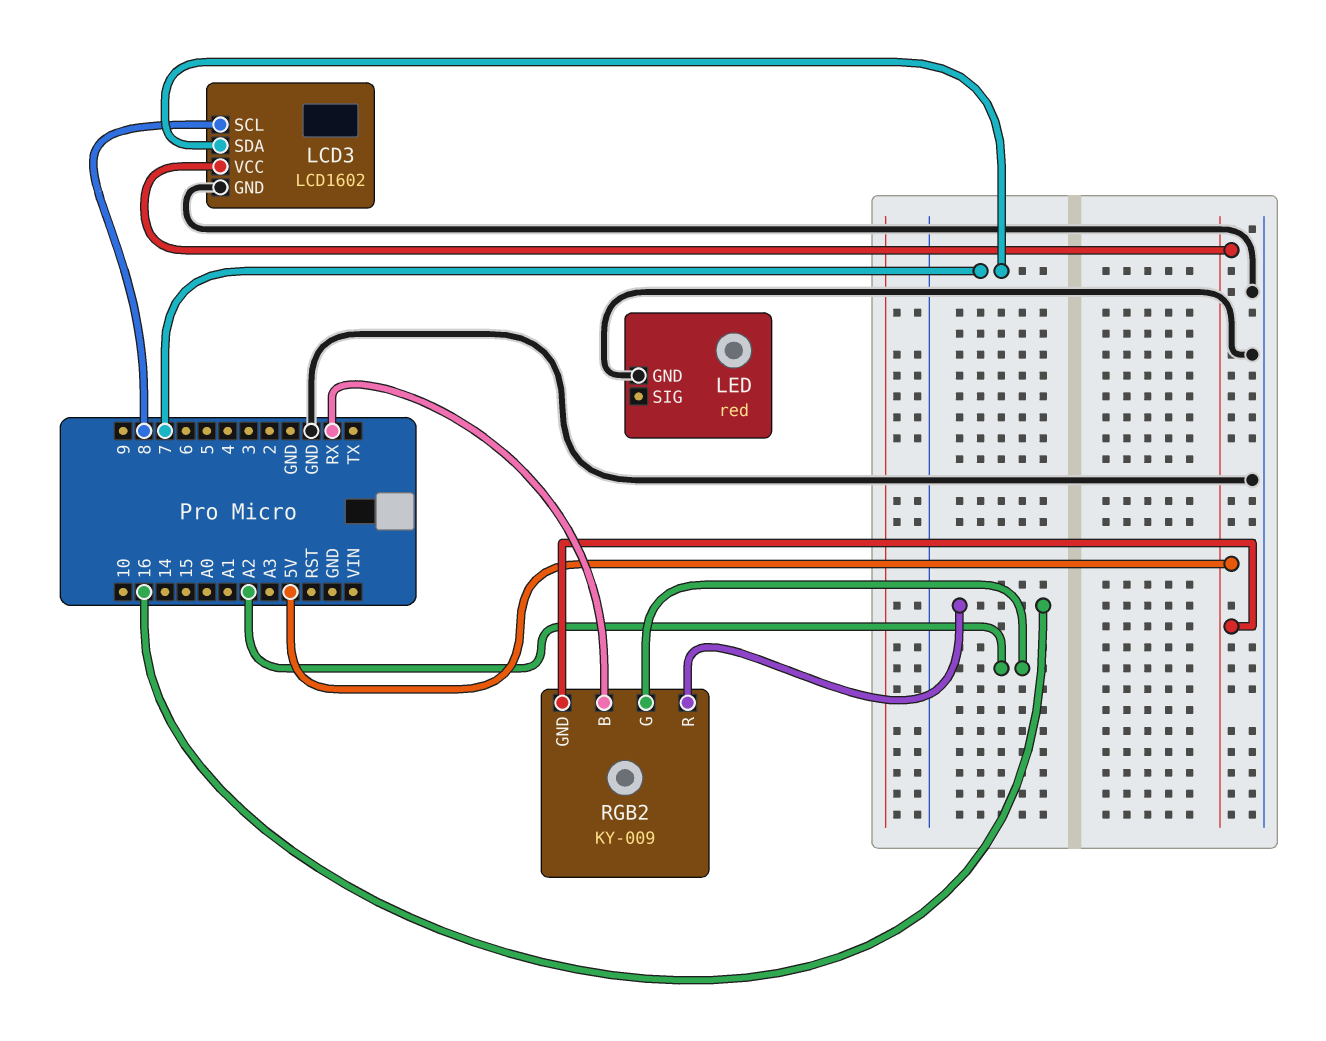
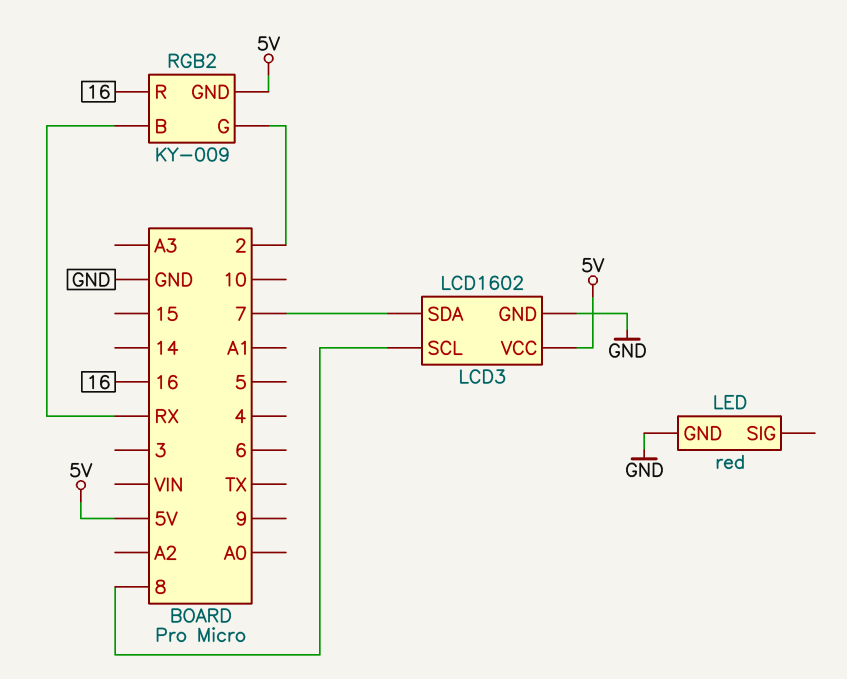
RGB2 pin G: A2 -> 2

